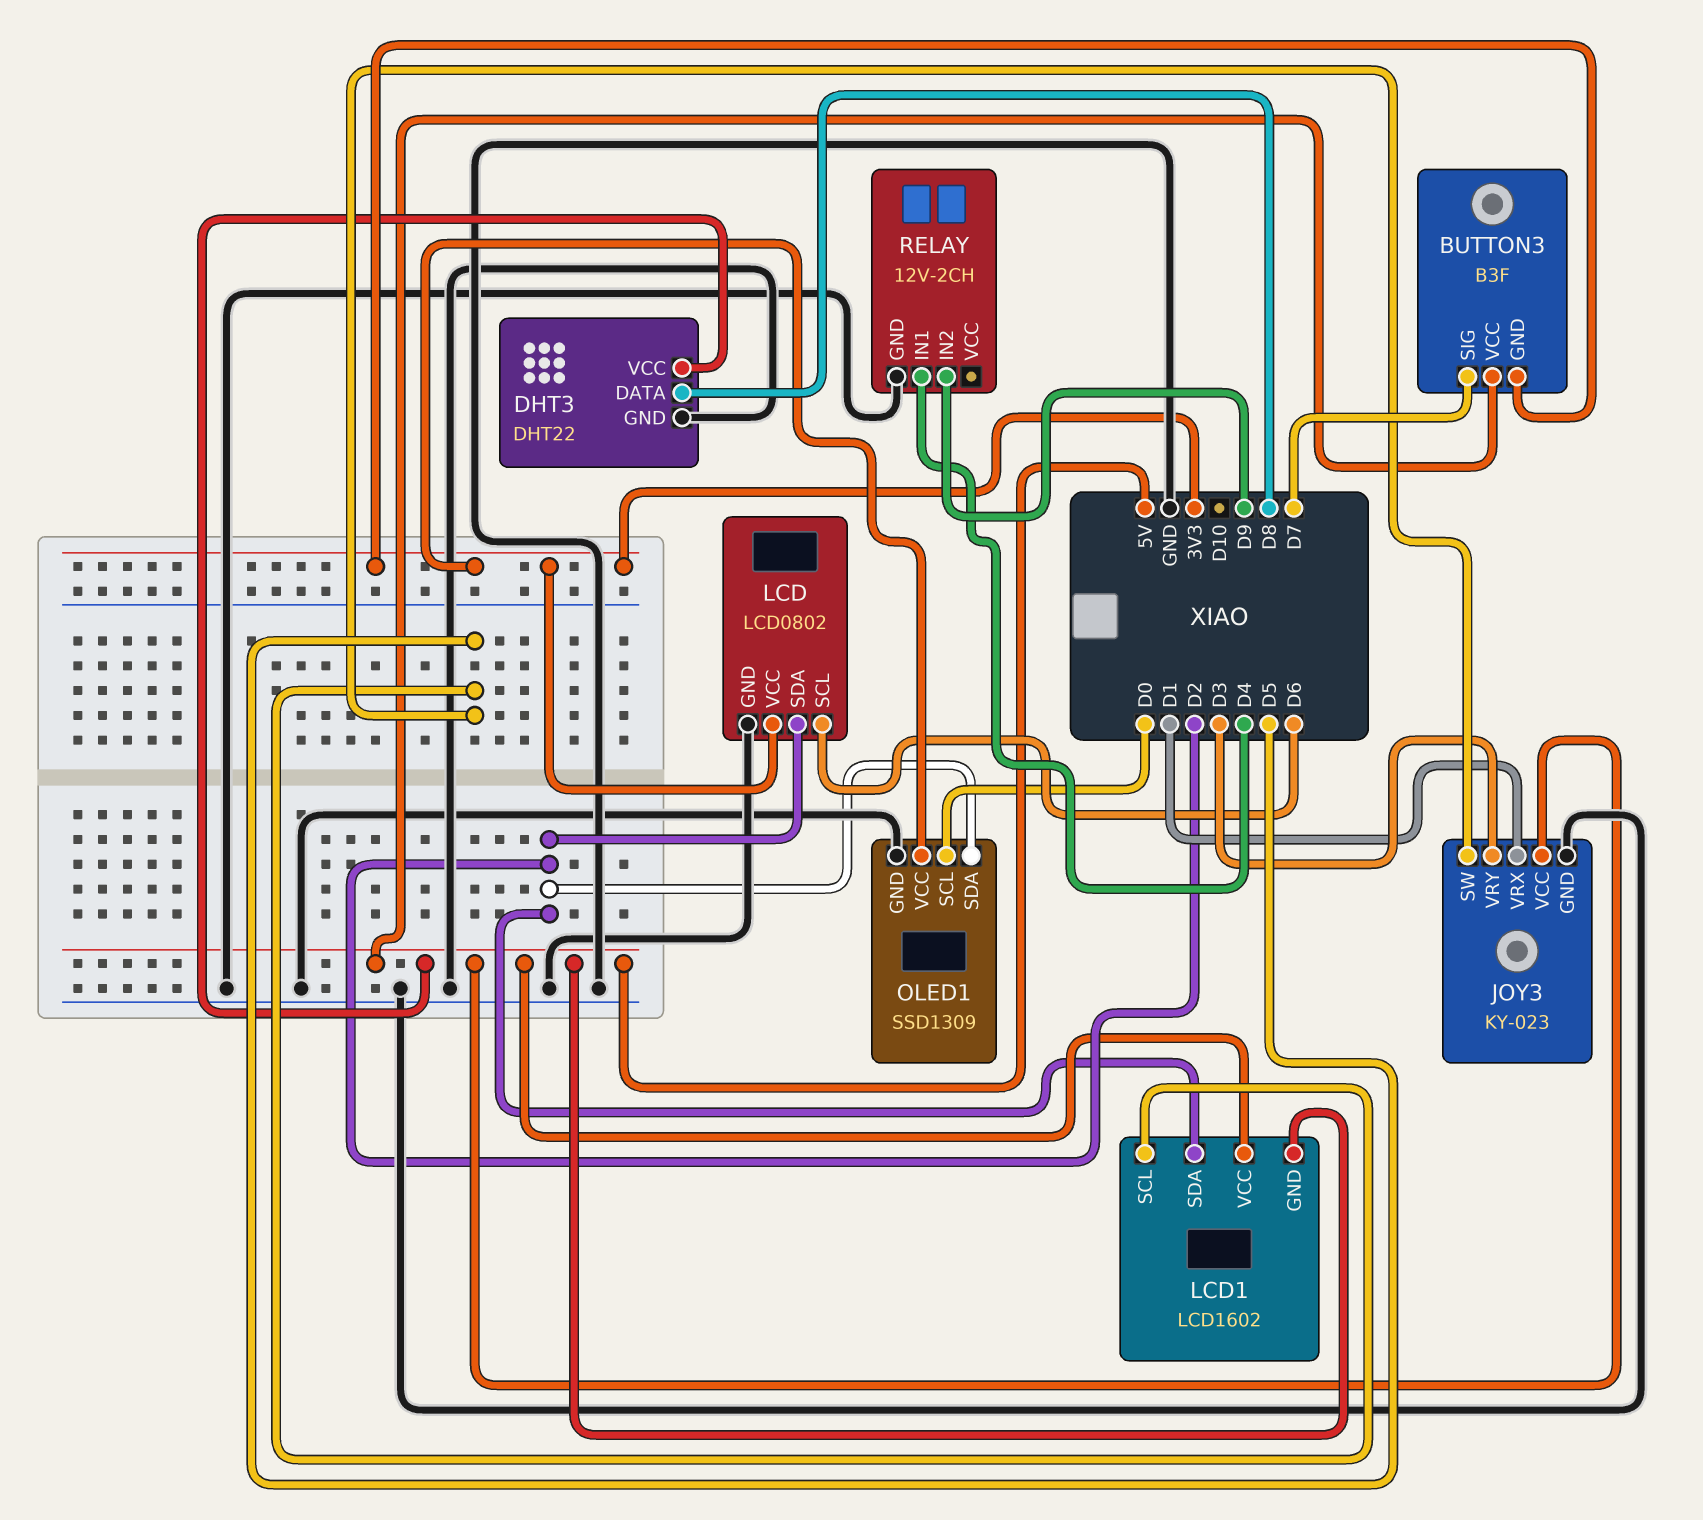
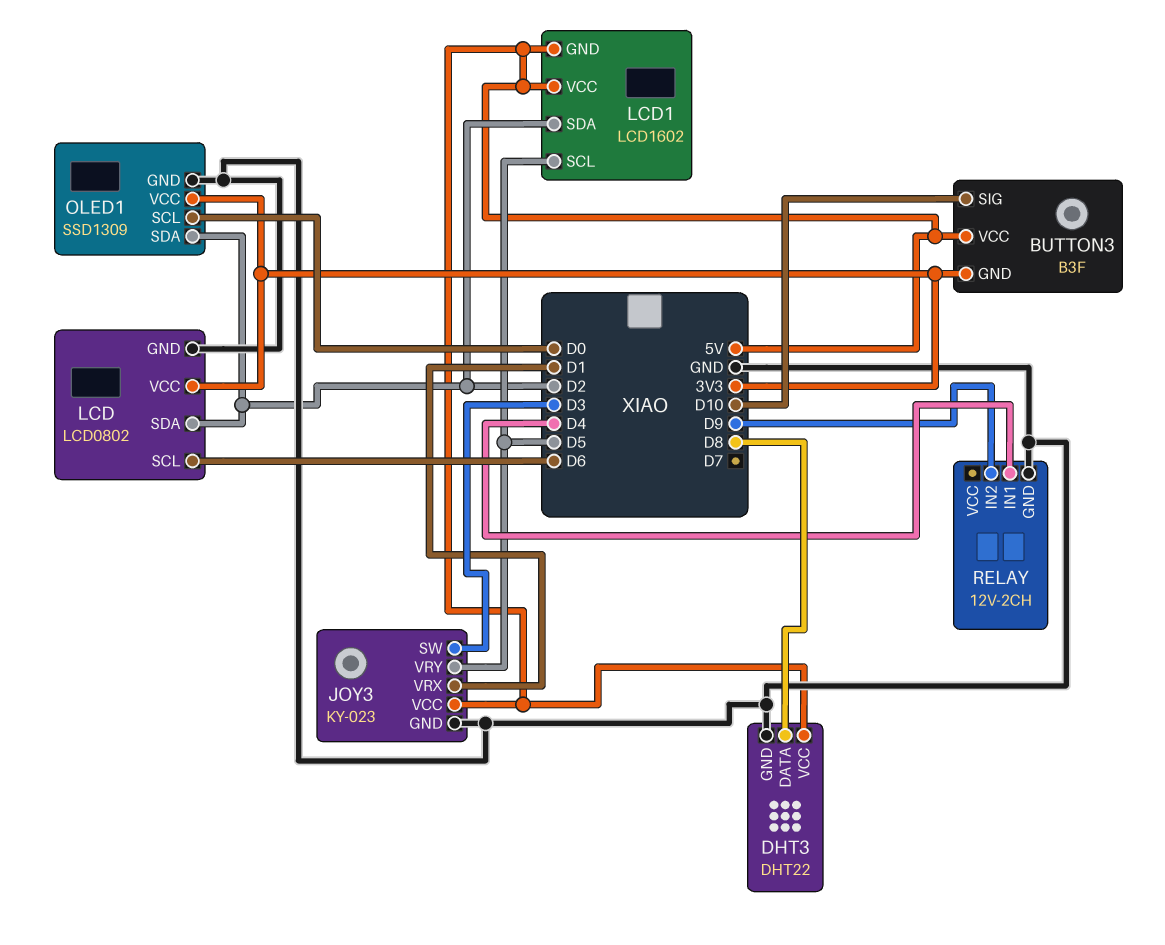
BUTTON3 pin SIG: D7 -> D10
JOY3 pin SW: D5 -> D3
JOY3 pin VRY: D3 -> D5

